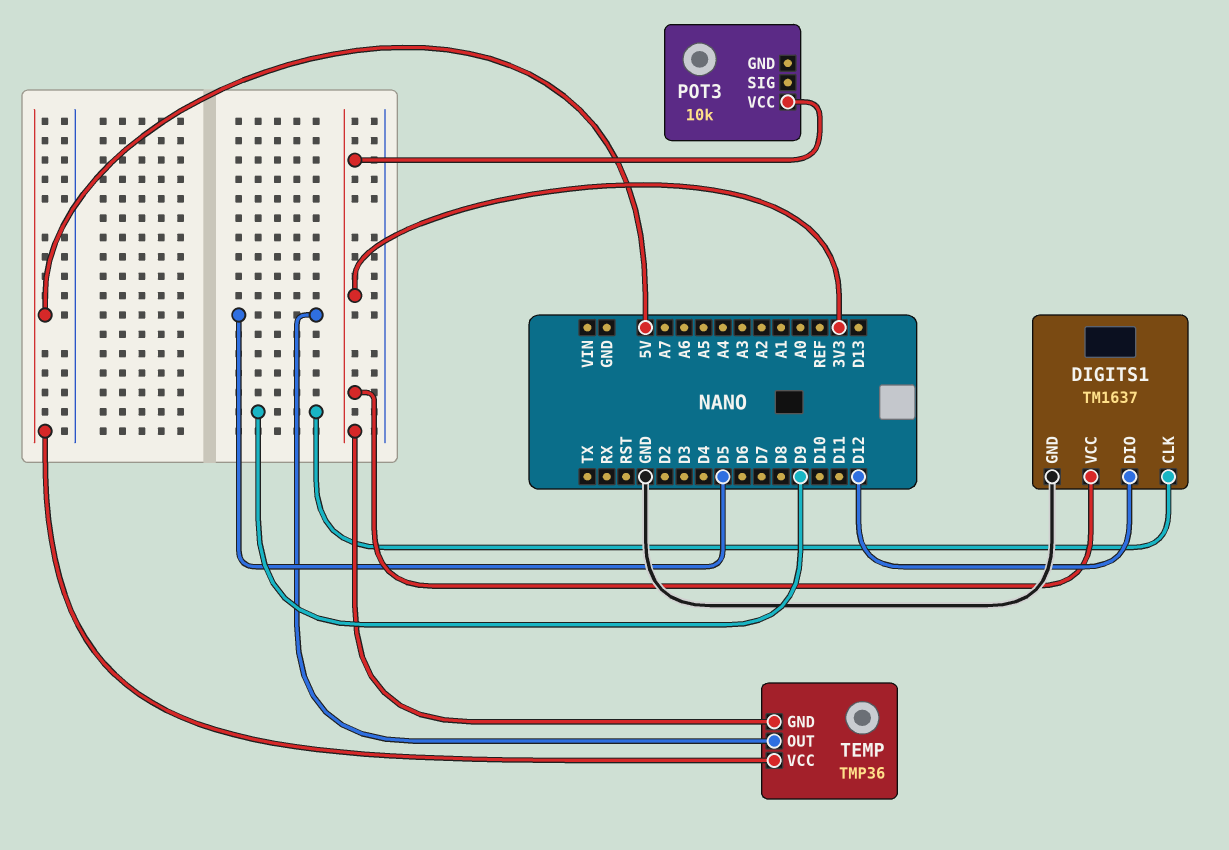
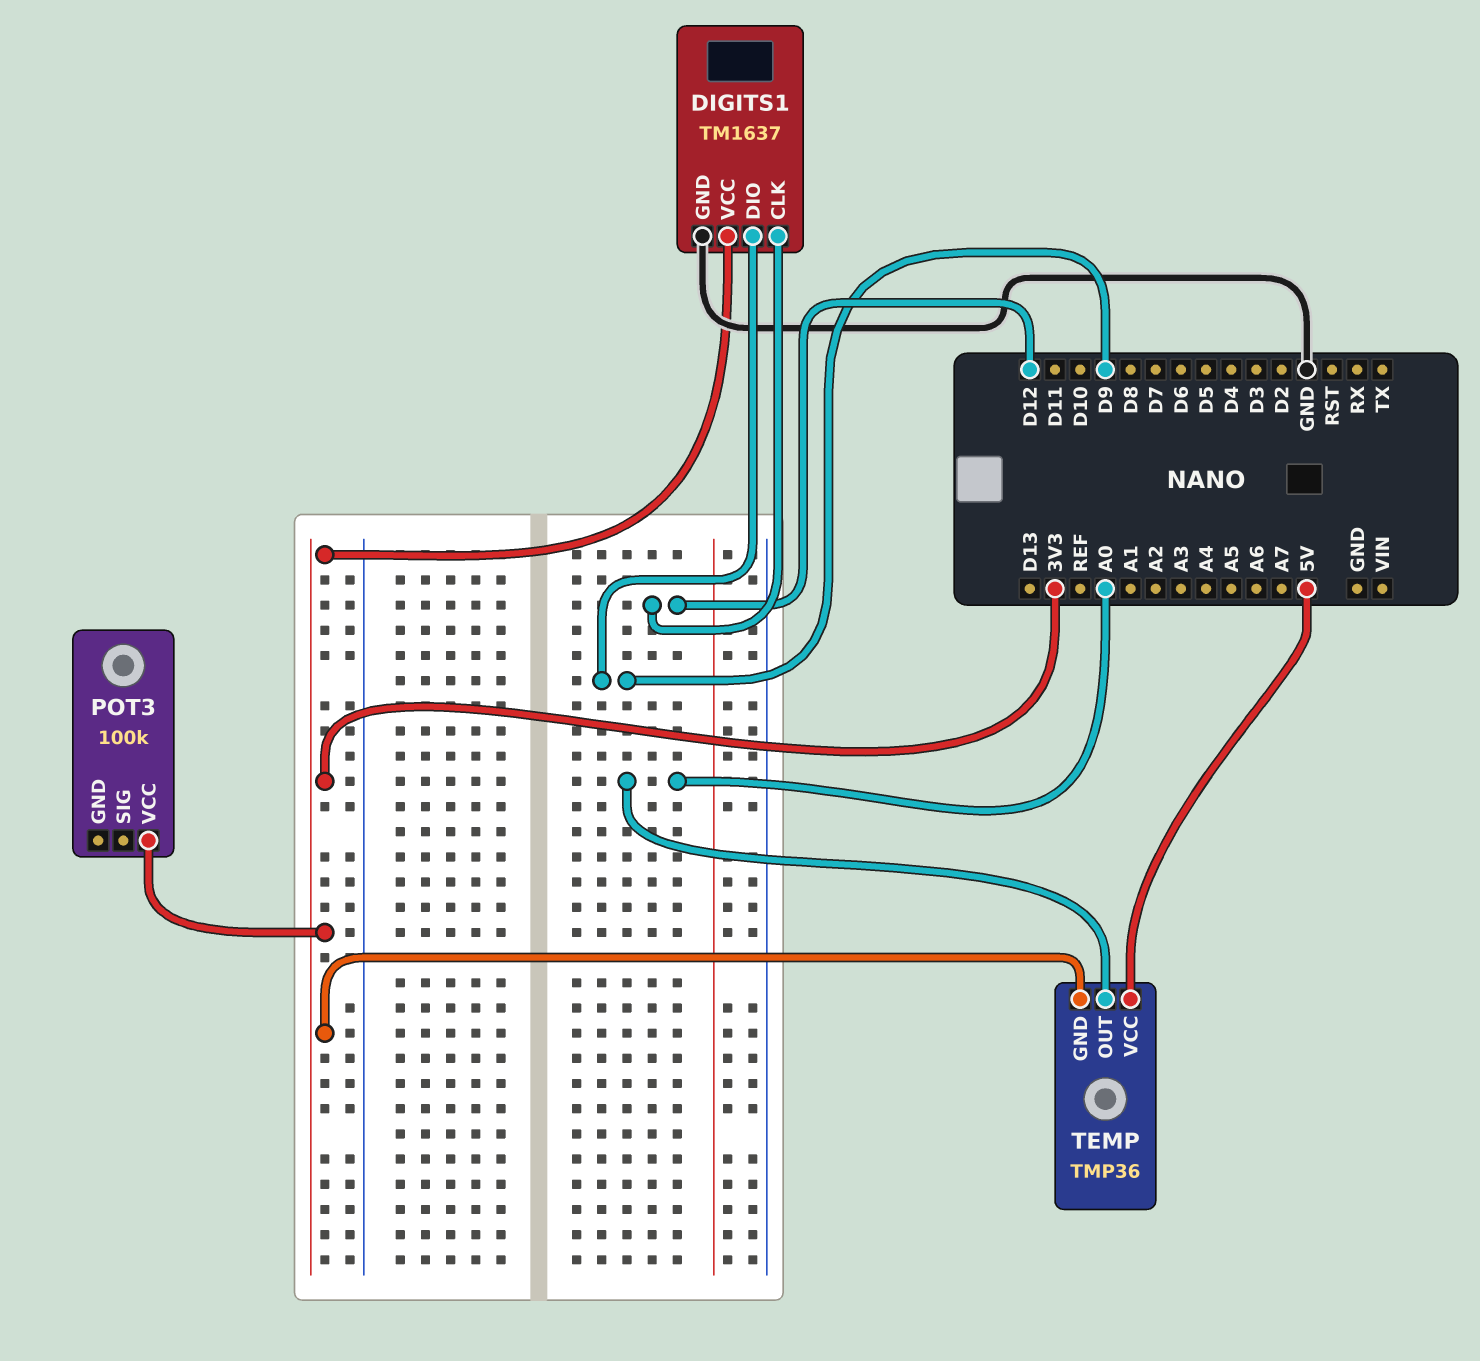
DIGITS1 pin CLK: D9 -> D12
DIGITS1 pin DIO: D12 -> D9
POT3: 10k -> 100k
TEMP pin OUT: D5 -> A0

